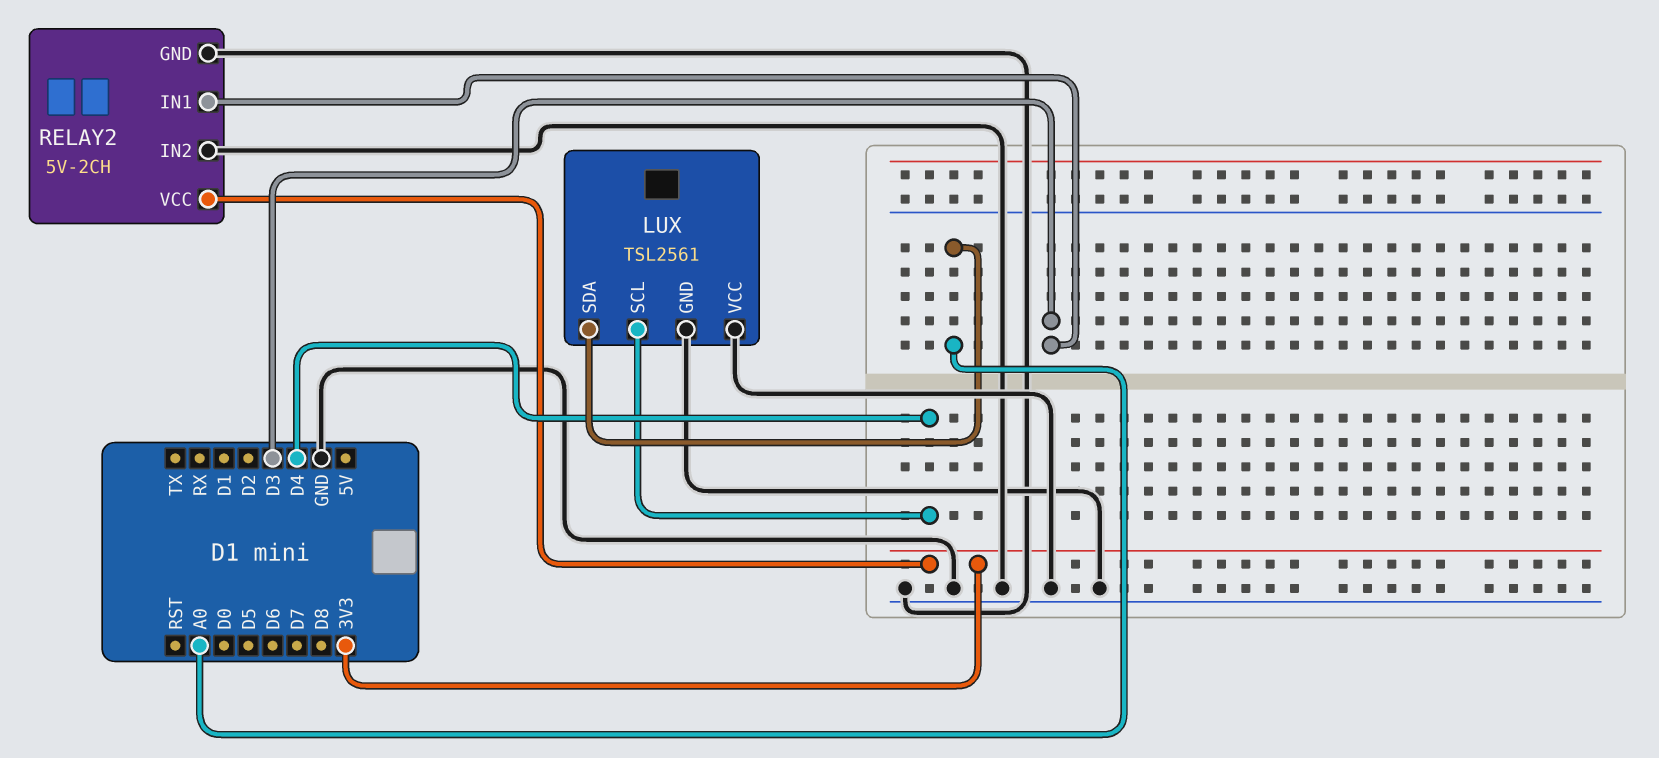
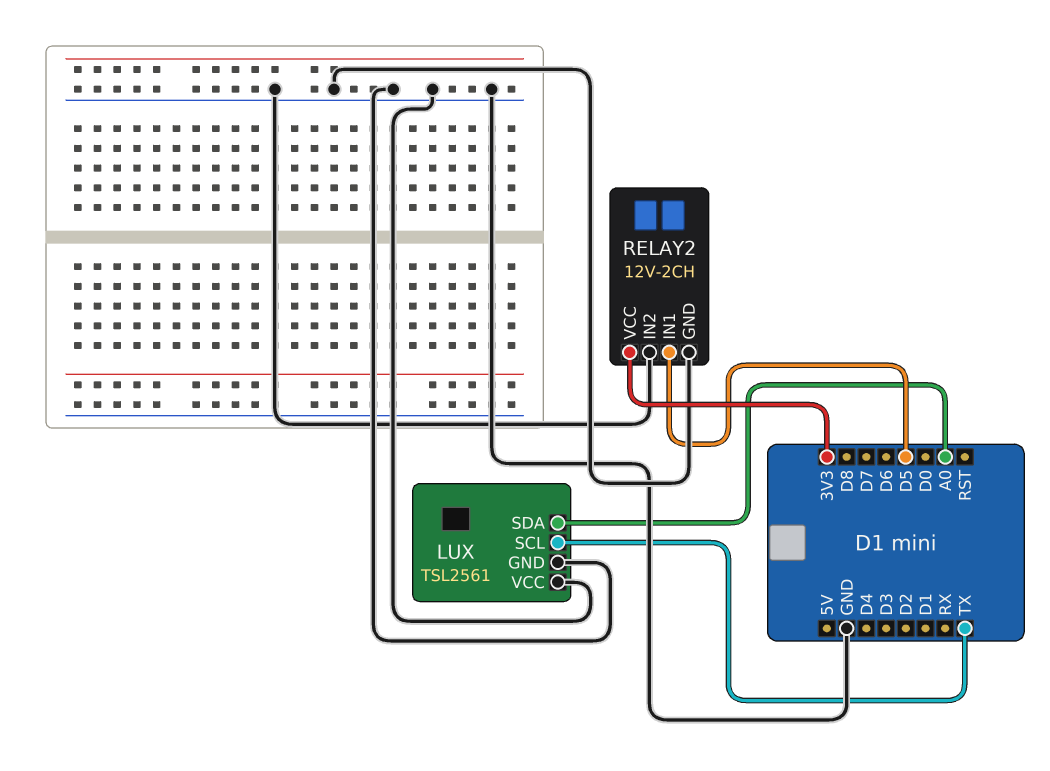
LUX pin SCL: D4 -> TX
RELAY2: 5V-2CH -> 12V-2CH
RELAY2 pin IN1: D3 -> D5

